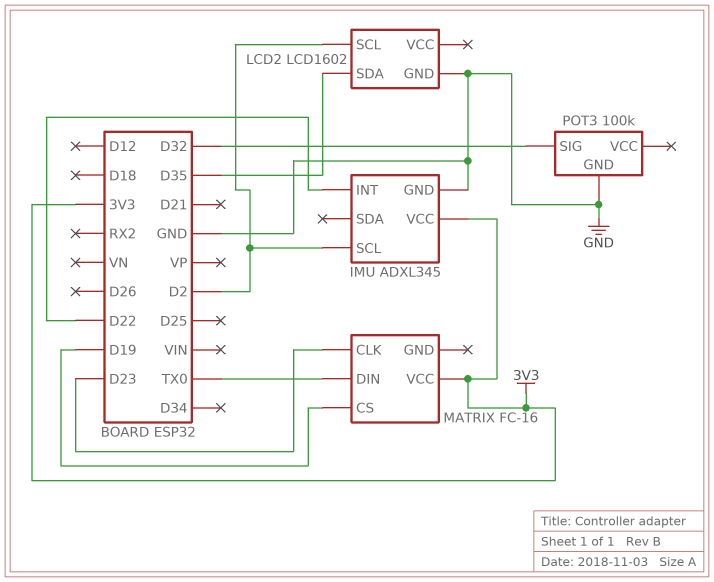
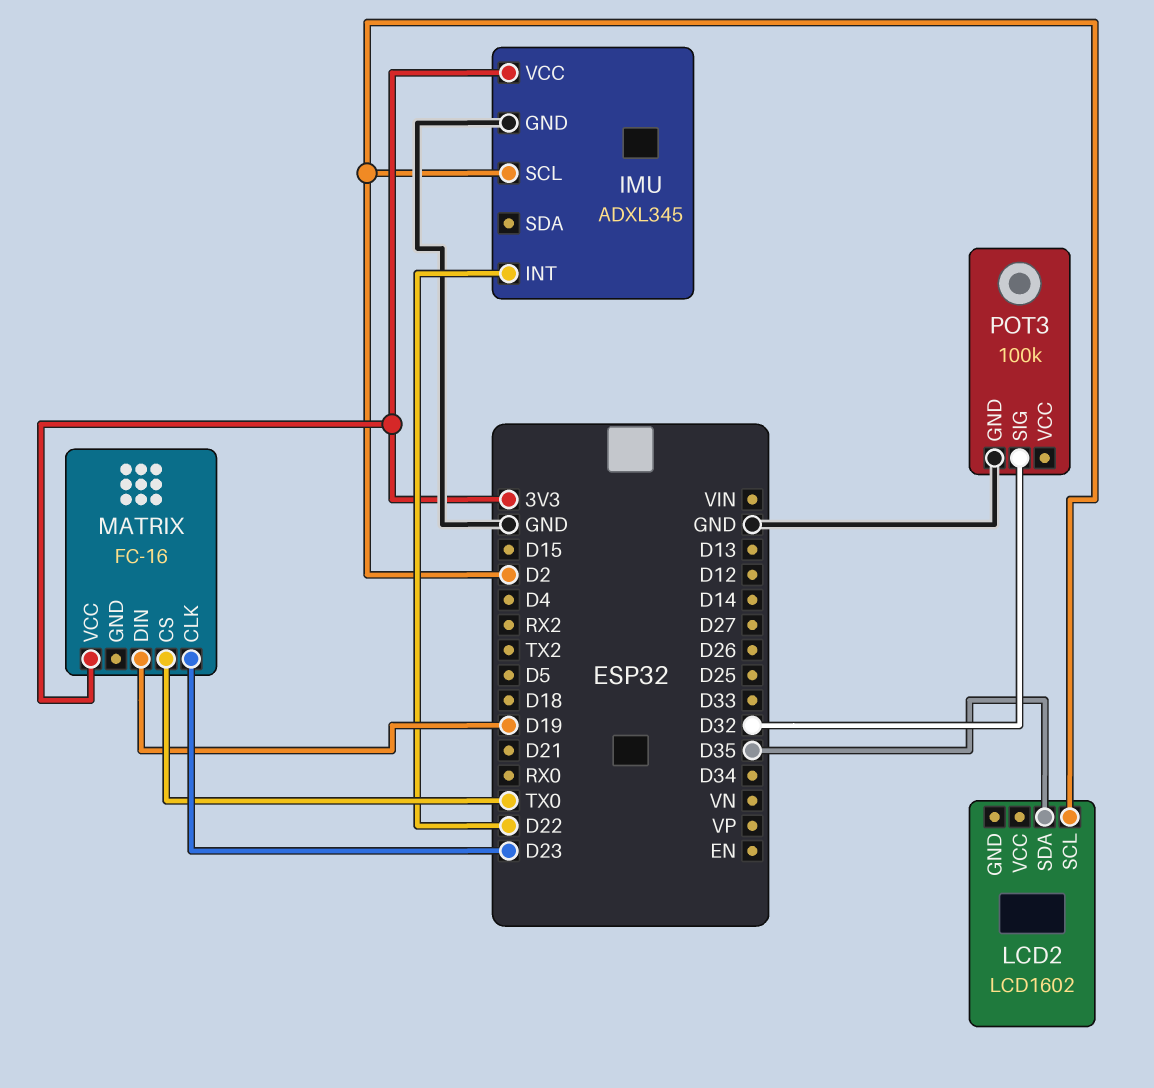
LCD2 pin GND: GND -> none
MATRIX pin CS: D19 -> TX0
MATRIX pin DIN: TX0 -> D19

